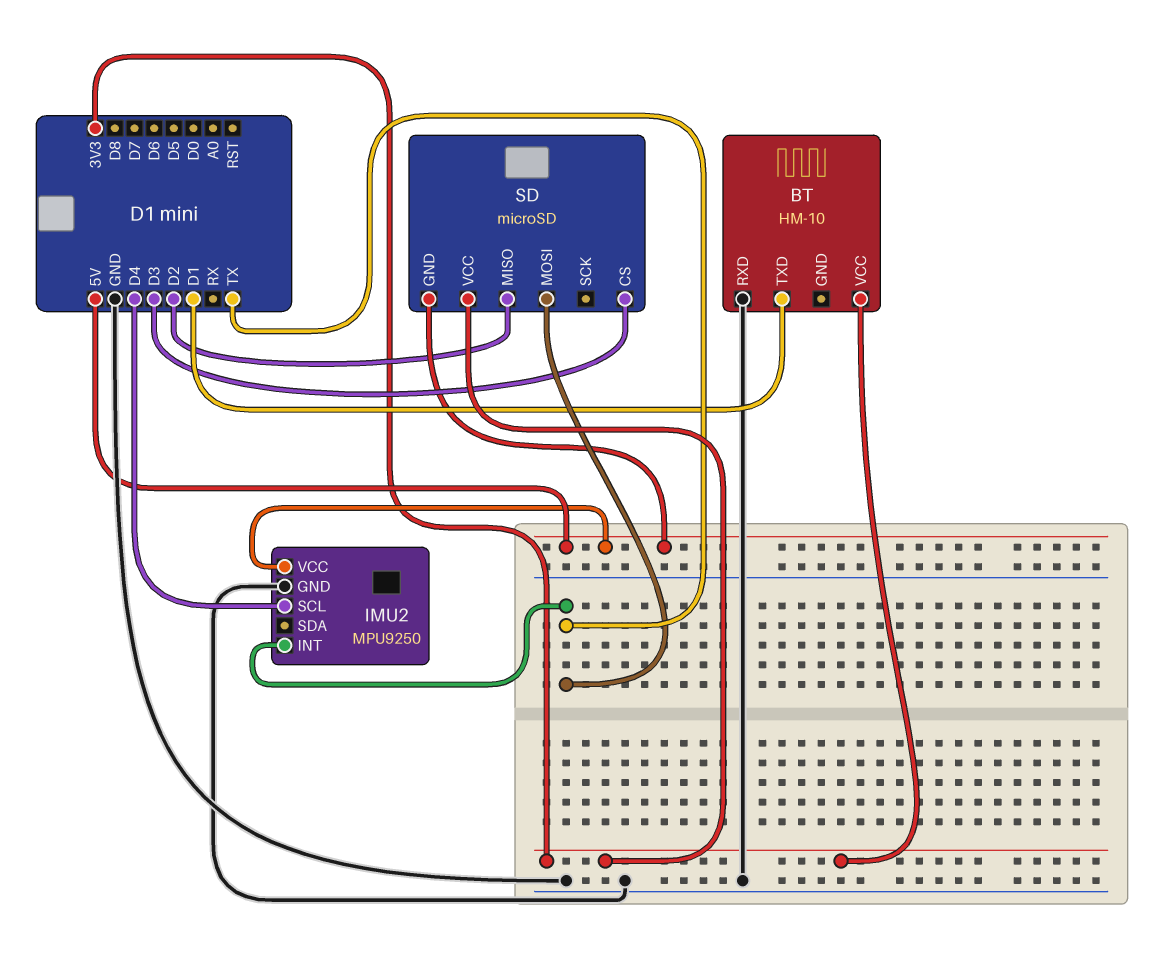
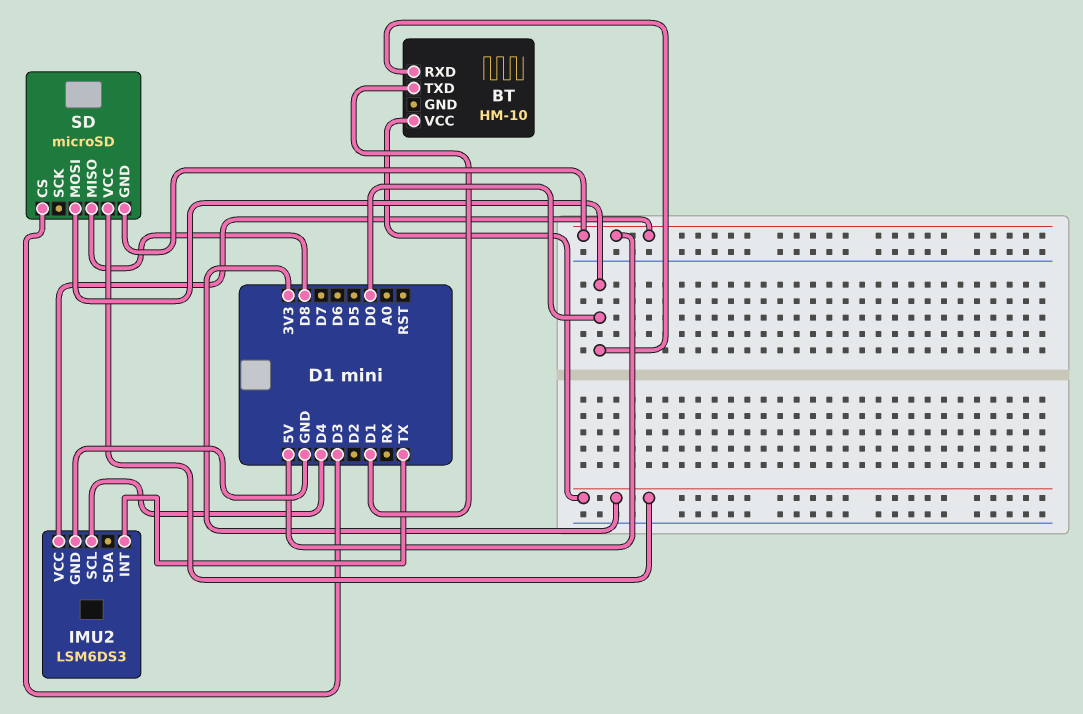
BT pin RXD: GND -> D0
IMU2: MPU9250 -> LSM6DS3
SD pin MISO: D2 -> D8
SD pin MOSI: TX -> D0

